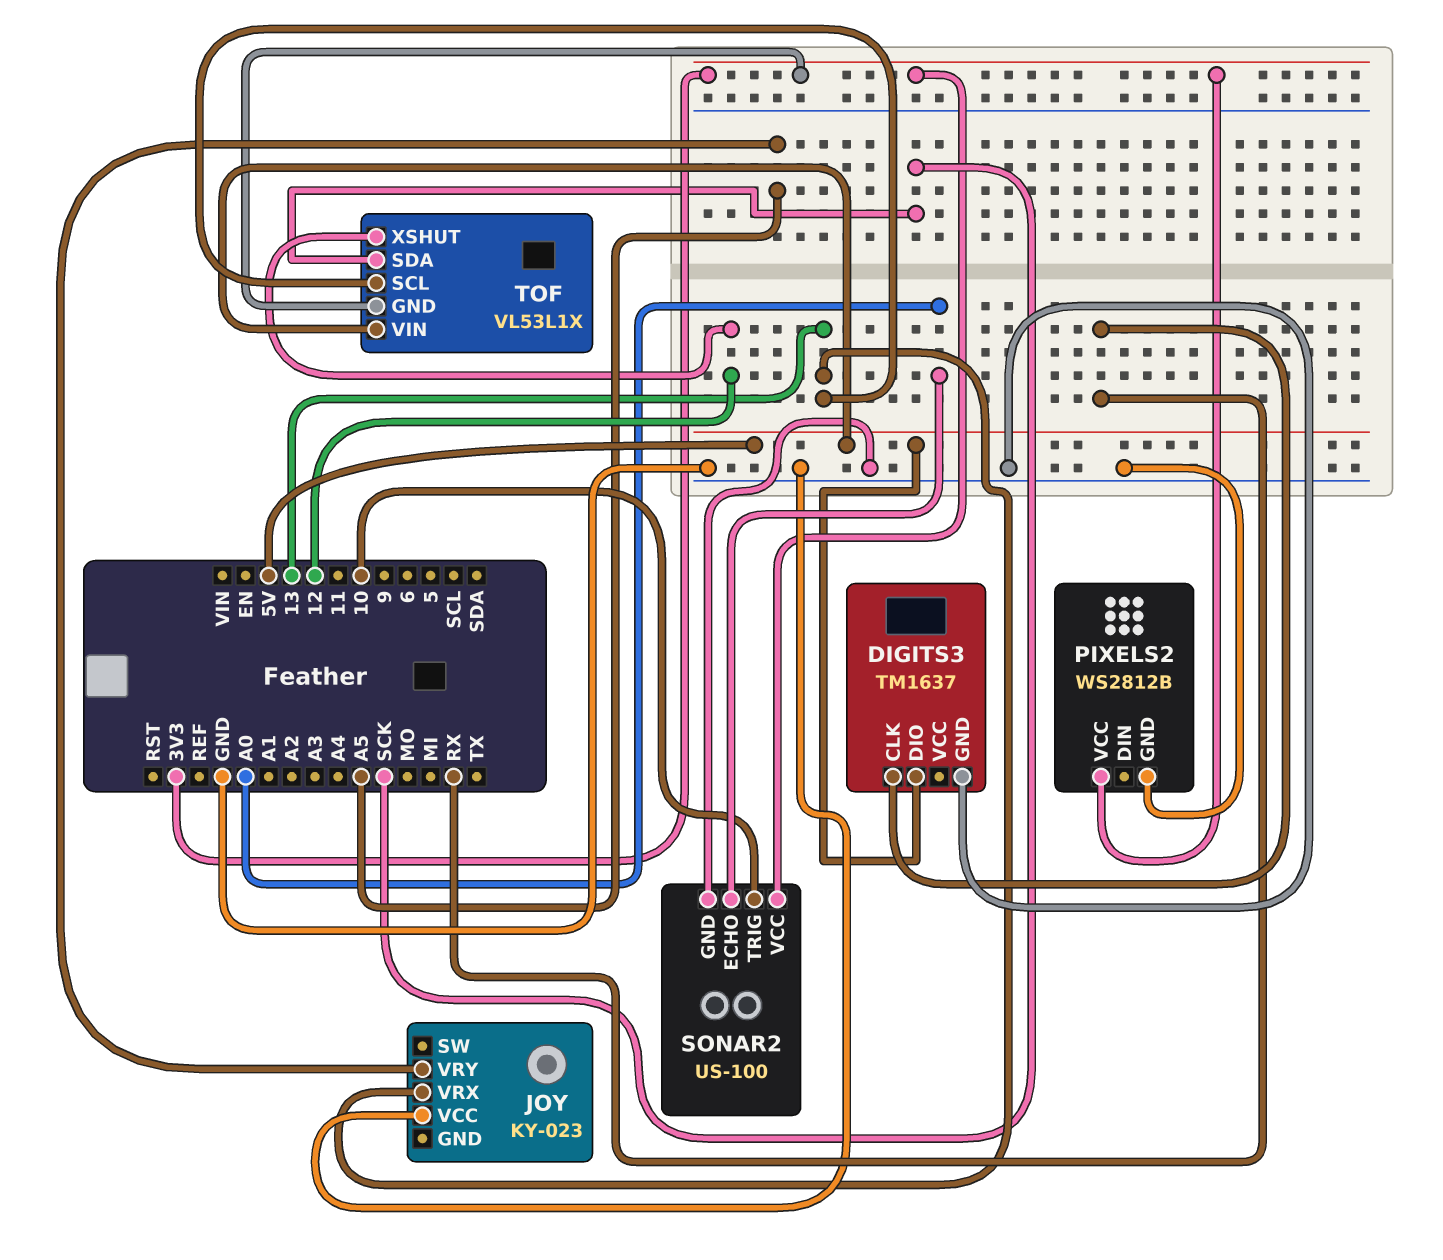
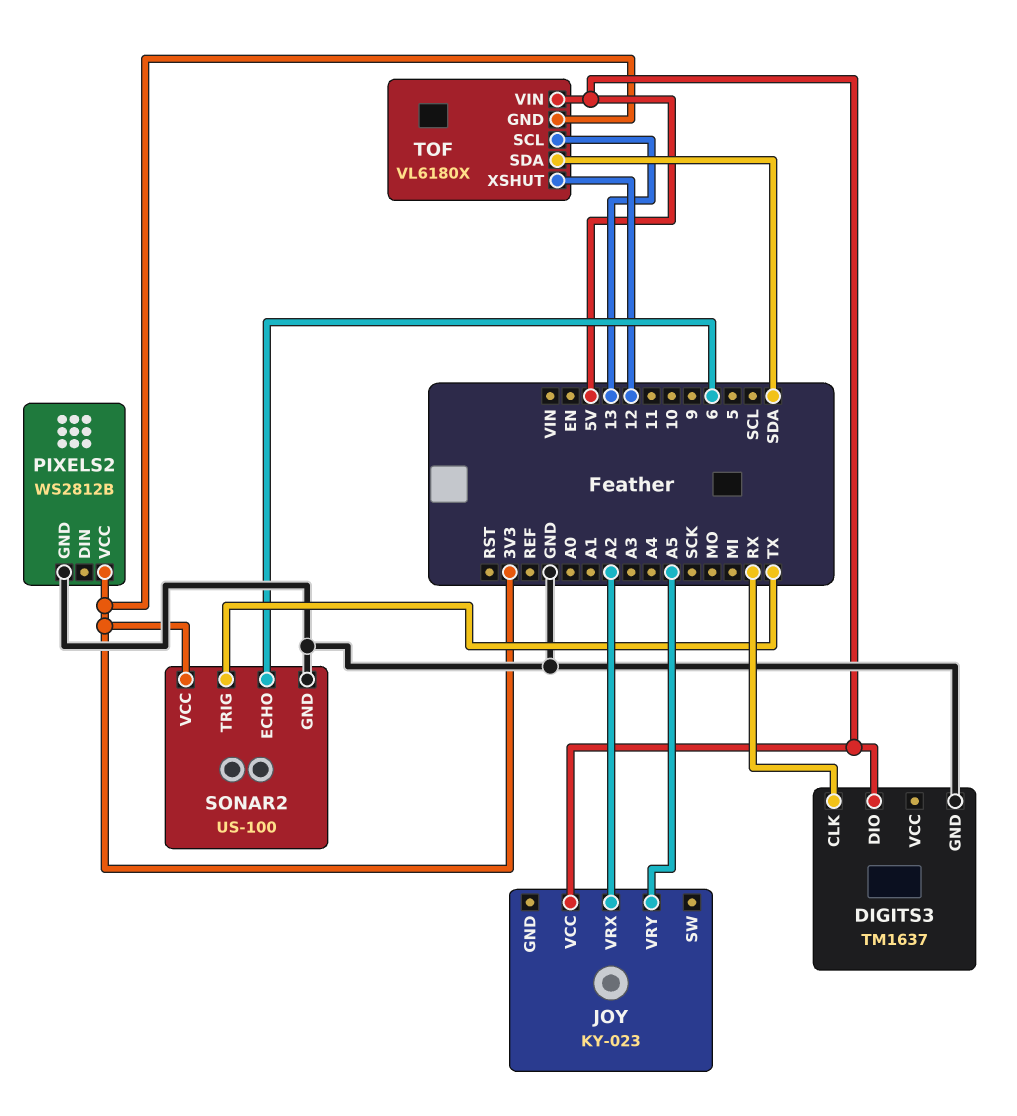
JOY pin VCC: GND -> 5V
JOY pin VRX: 13 -> A2
SONAR2 pin ECHO: A0 -> 6
SONAR2 pin TRIG: 10 -> TX
TOF: VL53L1X -> VL6180X
TOF pin SDA: SCK -> SDA

